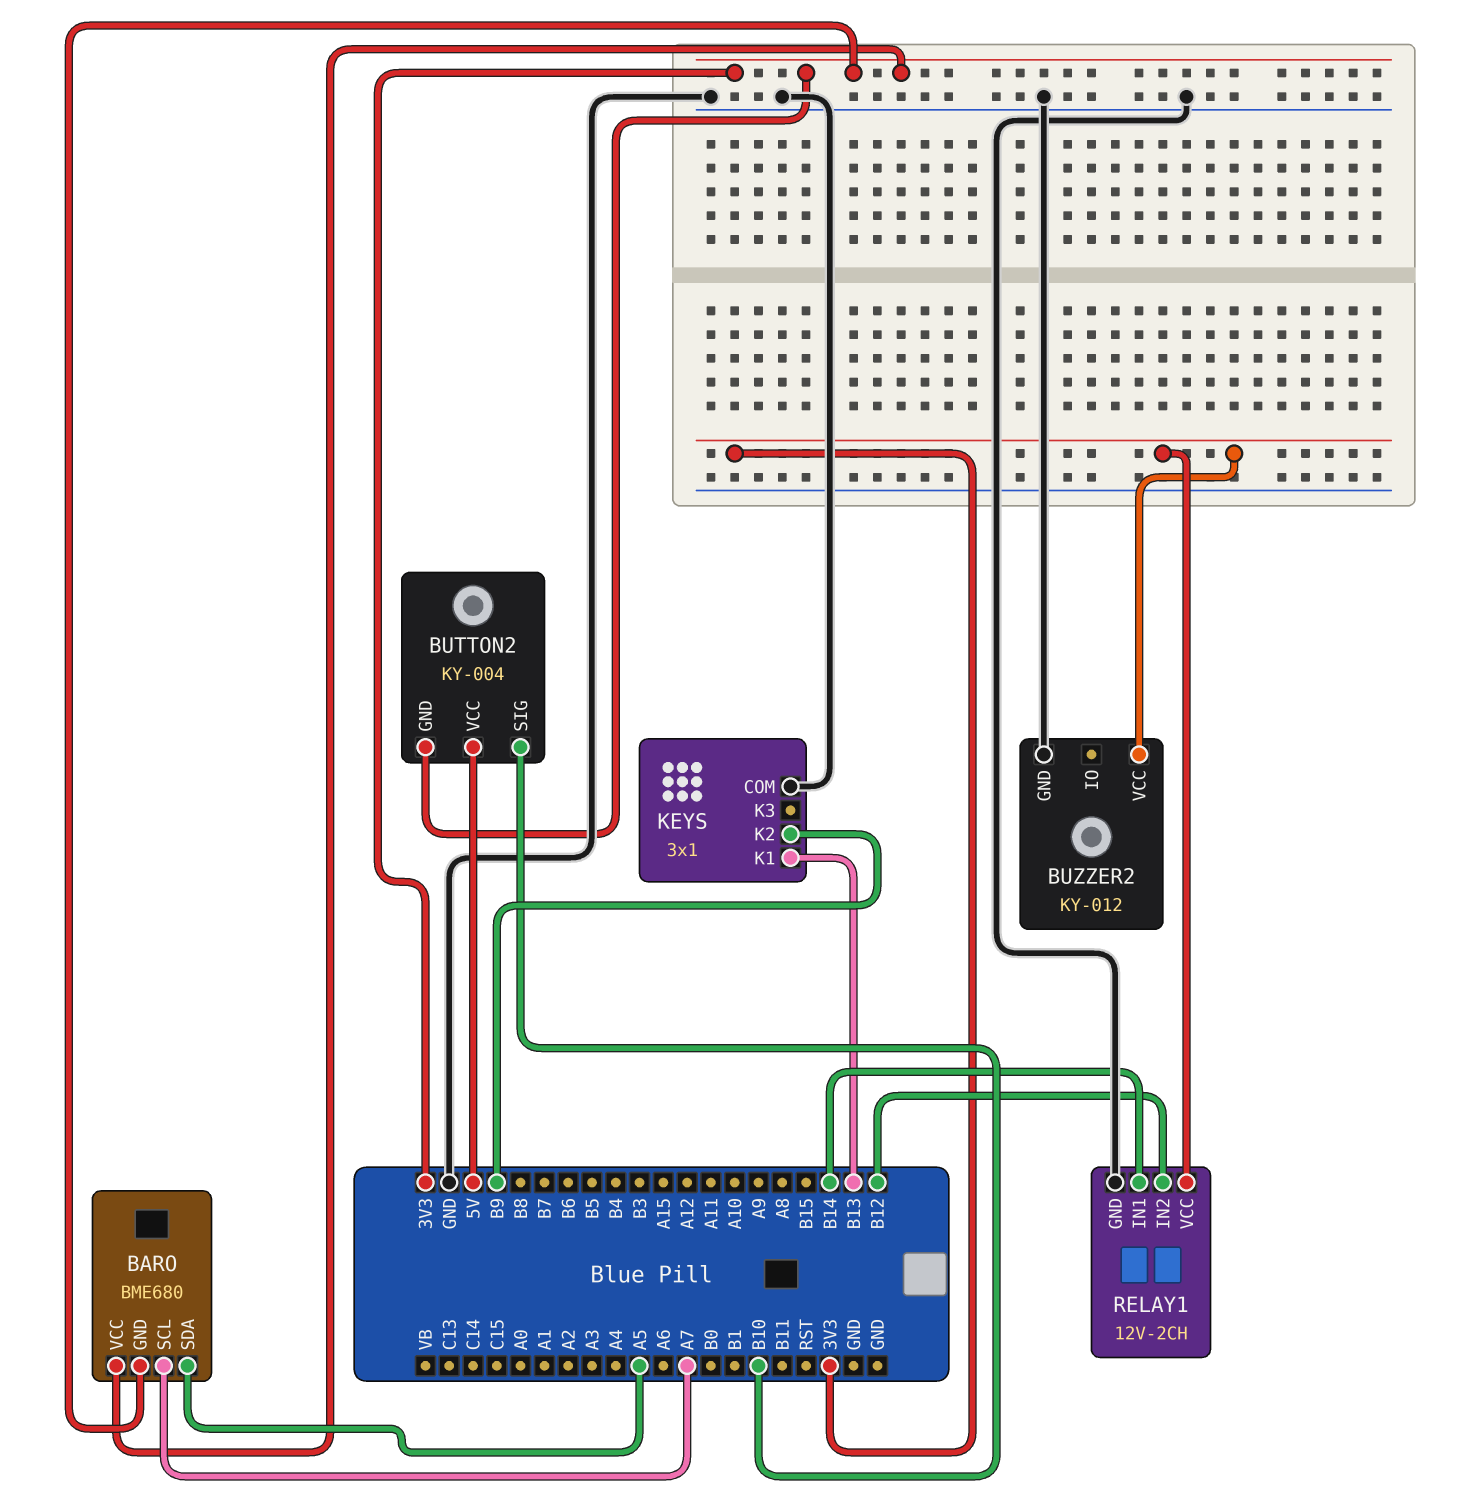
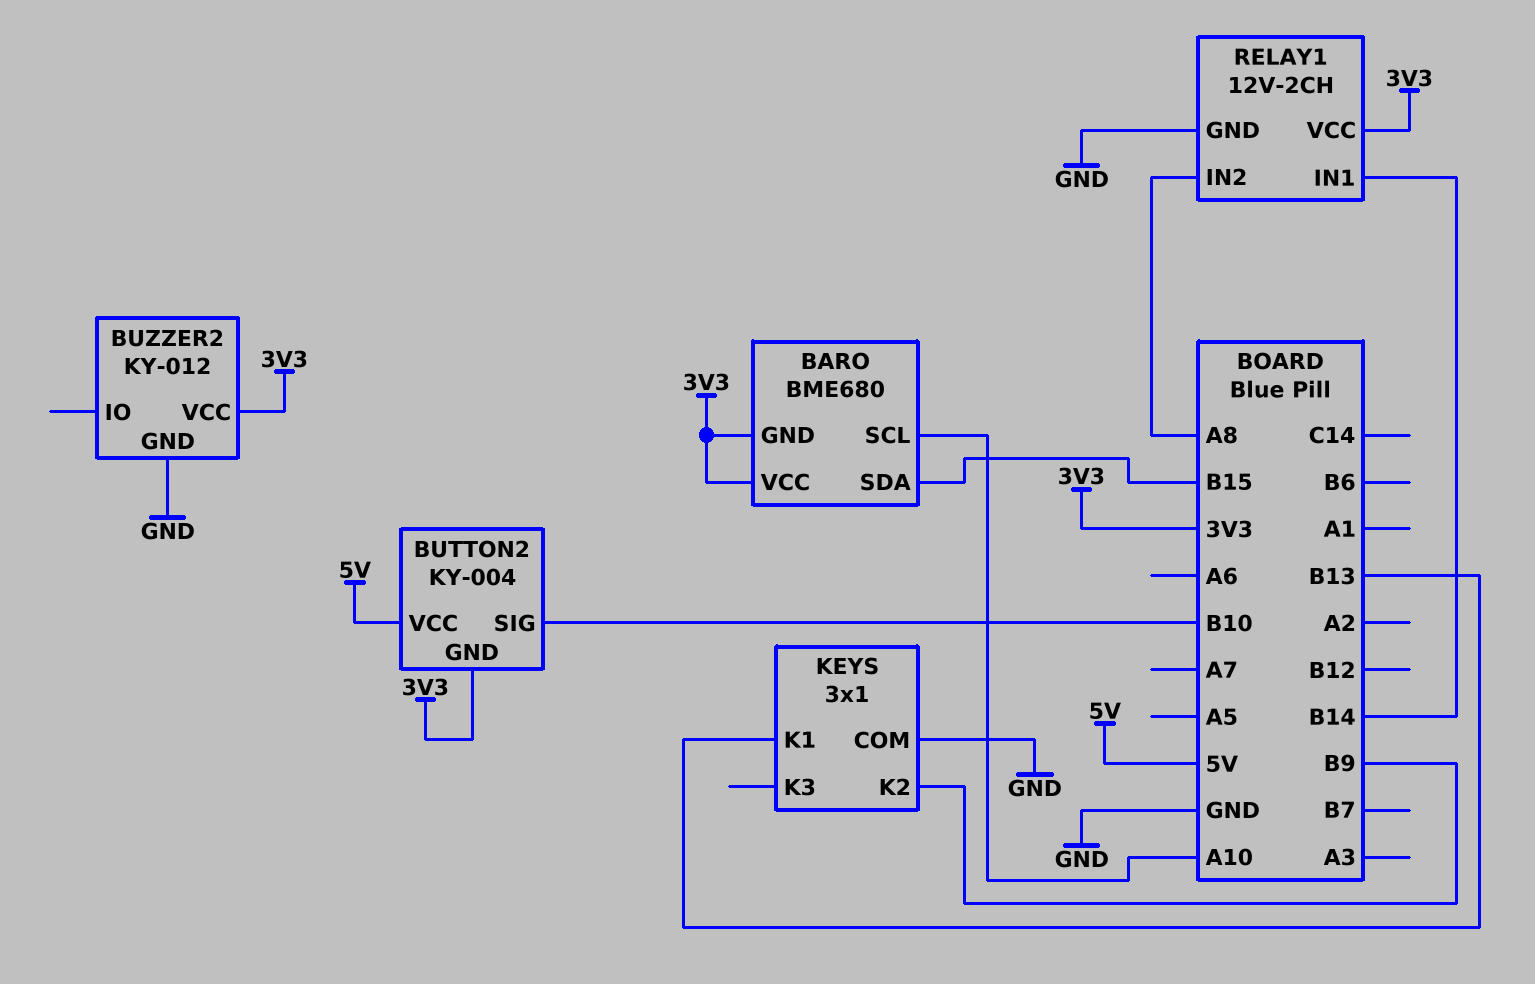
BARO pin SCL: A7 -> A10
BARO pin SDA: A5 -> B15
RELAY1 pin IN2: B12 -> A8

